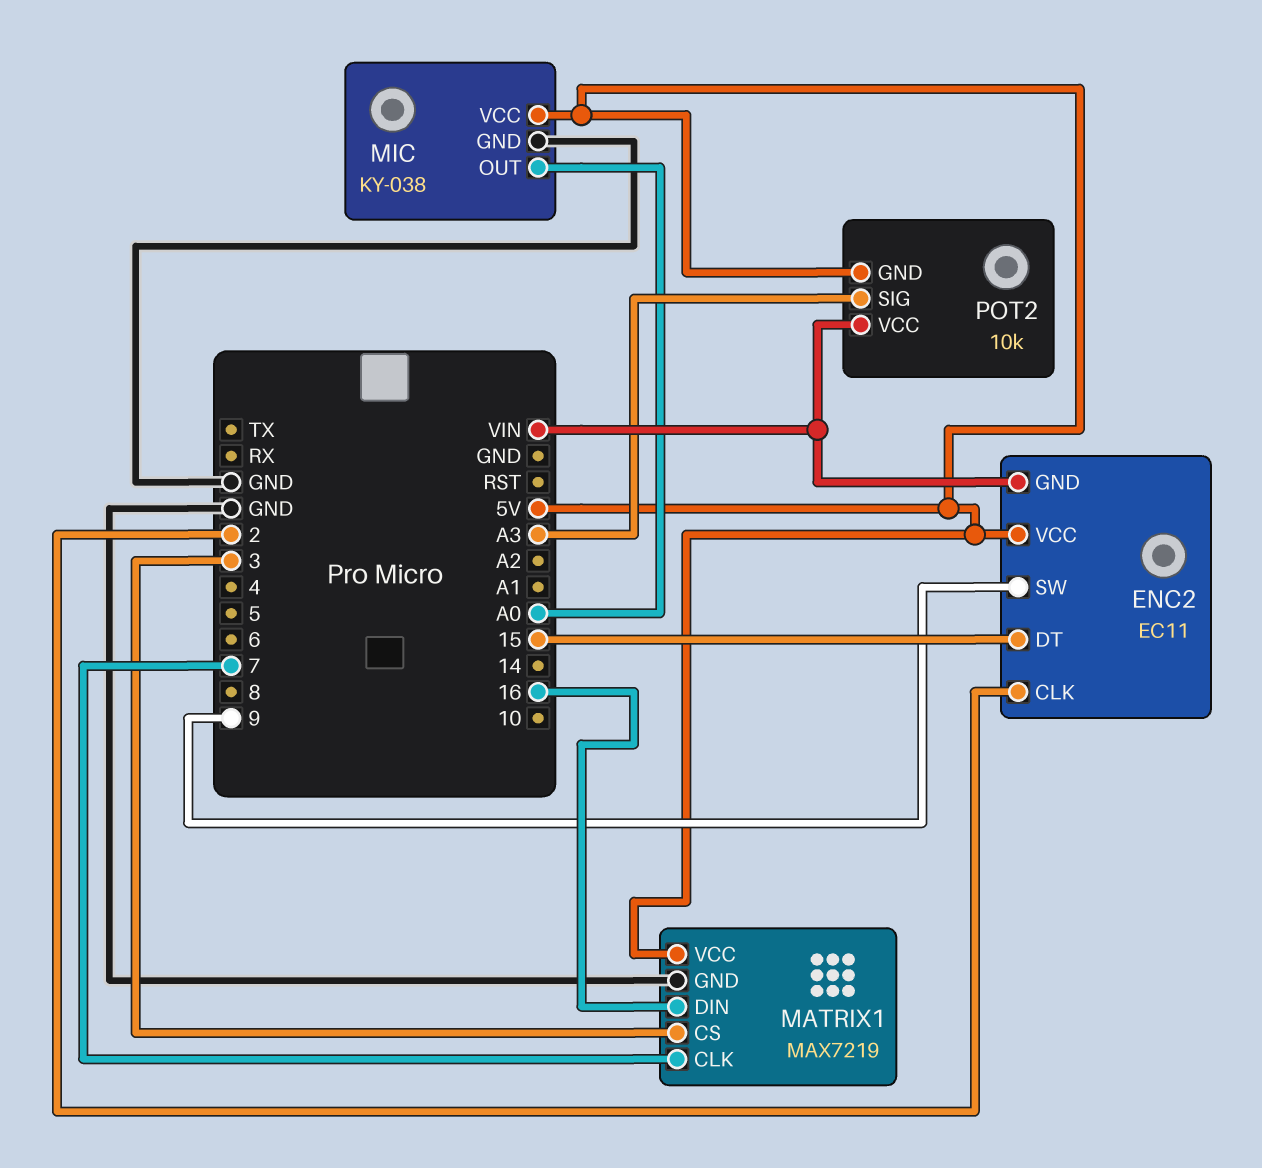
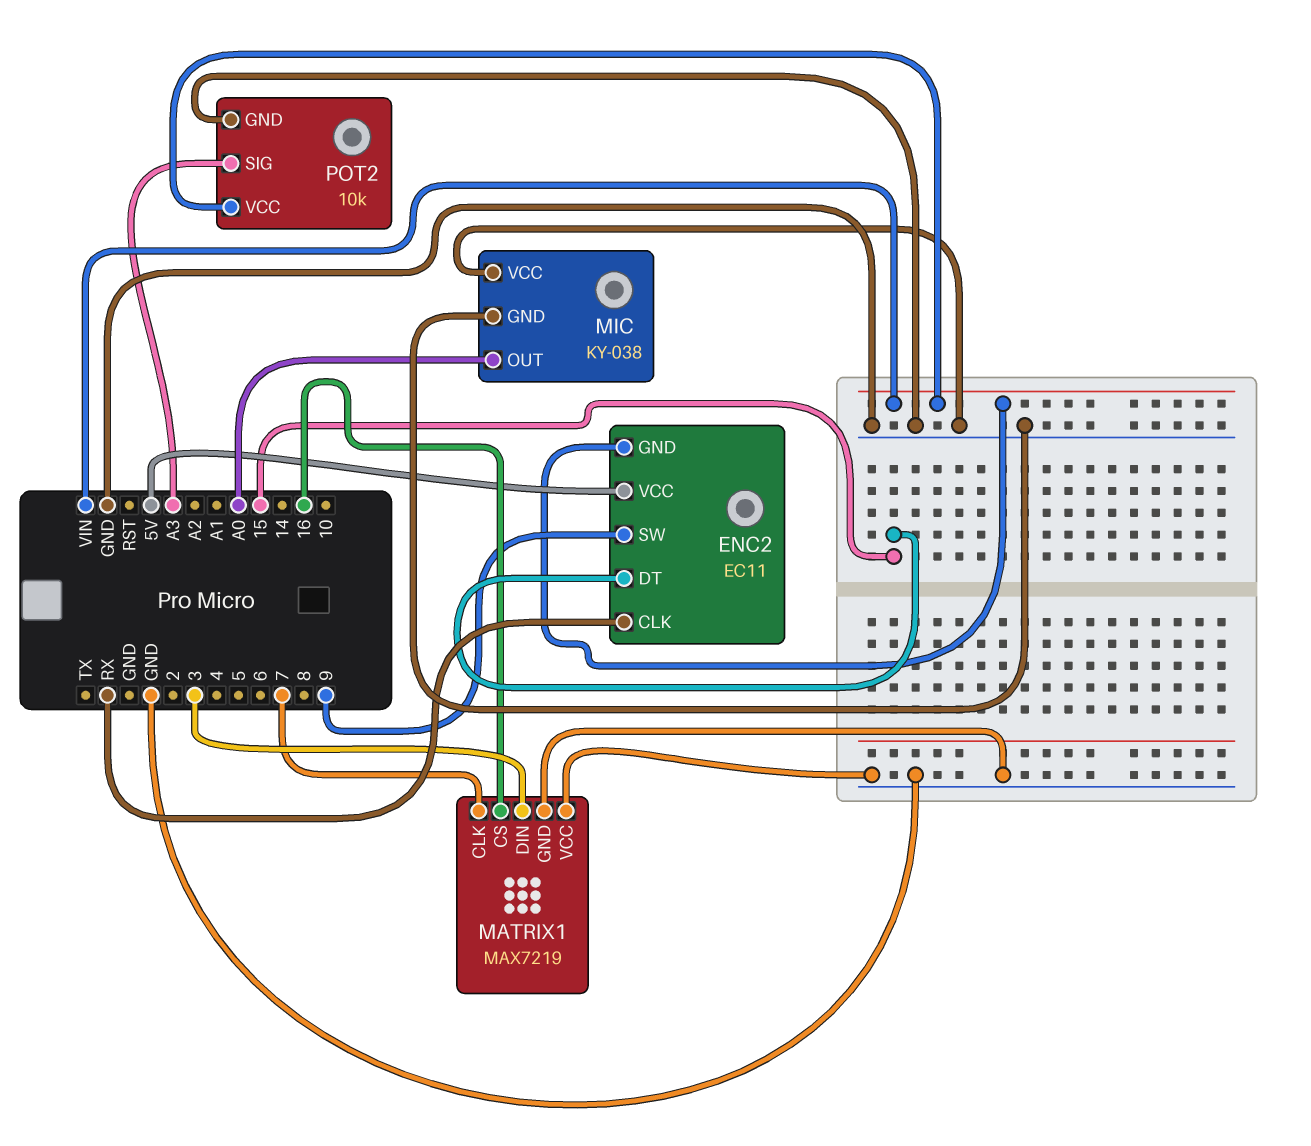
ENC2 pin CLK: 2 -> RX
MATRIX1 pin CS: 3 -> 16
MATRIX1 pin DIN: 16 -> 3
MATRIX1 pin VCC: 5V -> GND
MIC pin VCC: 5V -> GND
POT2 pin GND: 5V -> GND

